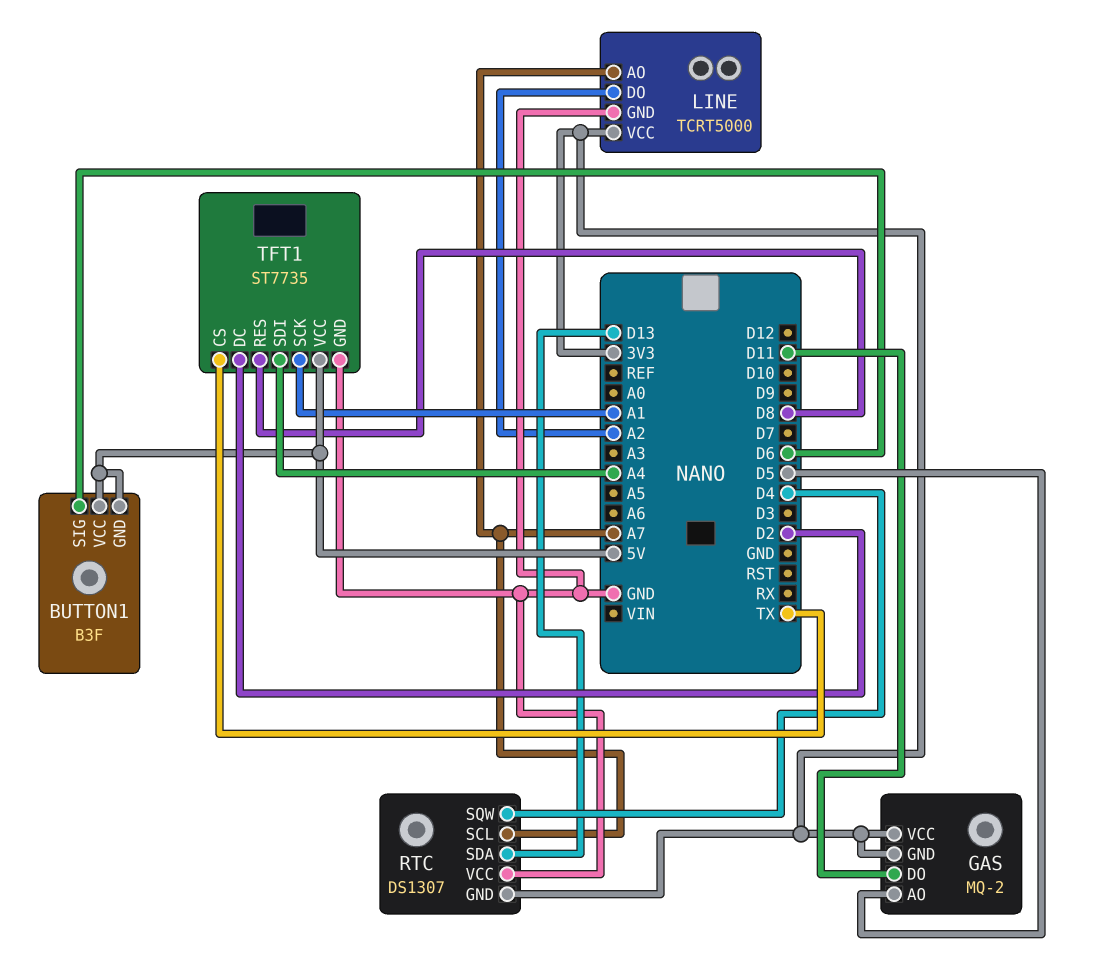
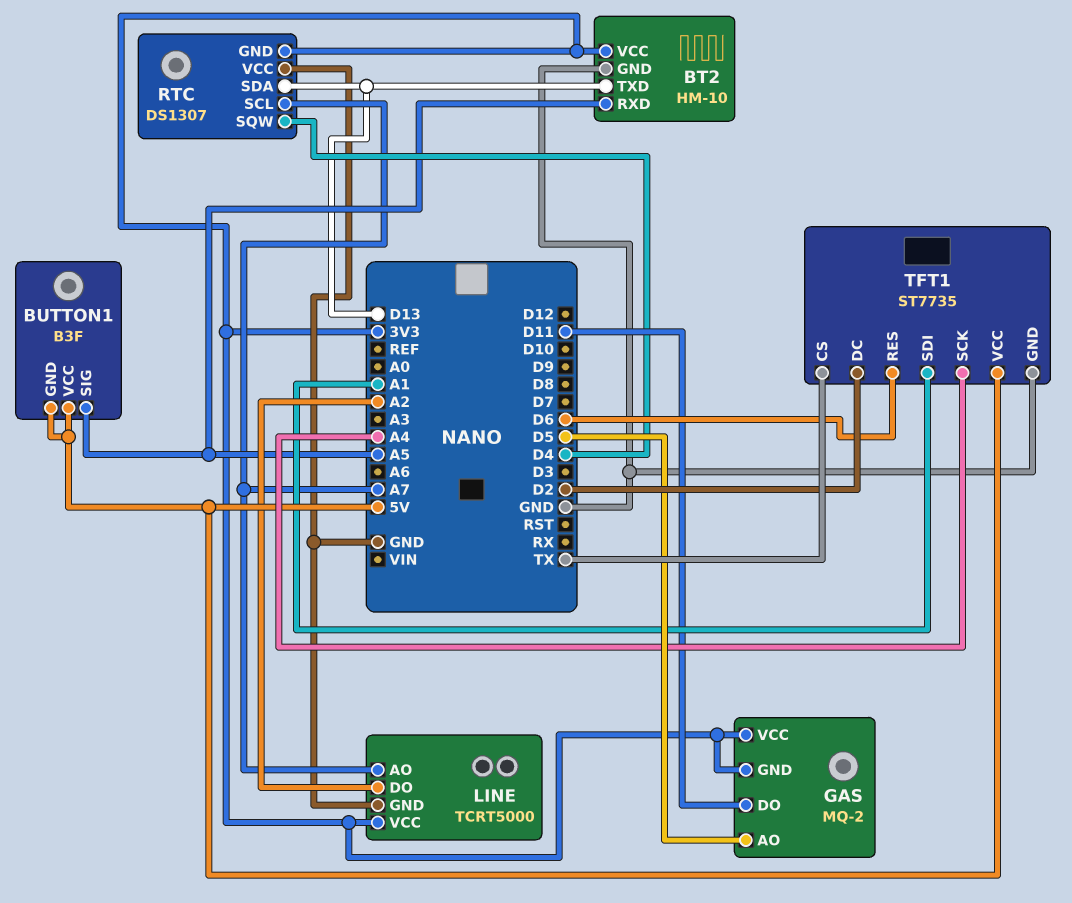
BT2: none -> HM-10
BT2 pin GND: none -> GND
BT2 pin RXD: none -> A5
BT2 pin TXD: none -> D13
BT2 pin VCC: none -> 3V3
BUTTON1 pin SIG: D6 -> A5
TFT1 pin RES: D8 -> D6
TFT1 pin SCK: A1 -> A4
TFT1 pin SDI: A4 -> A1

